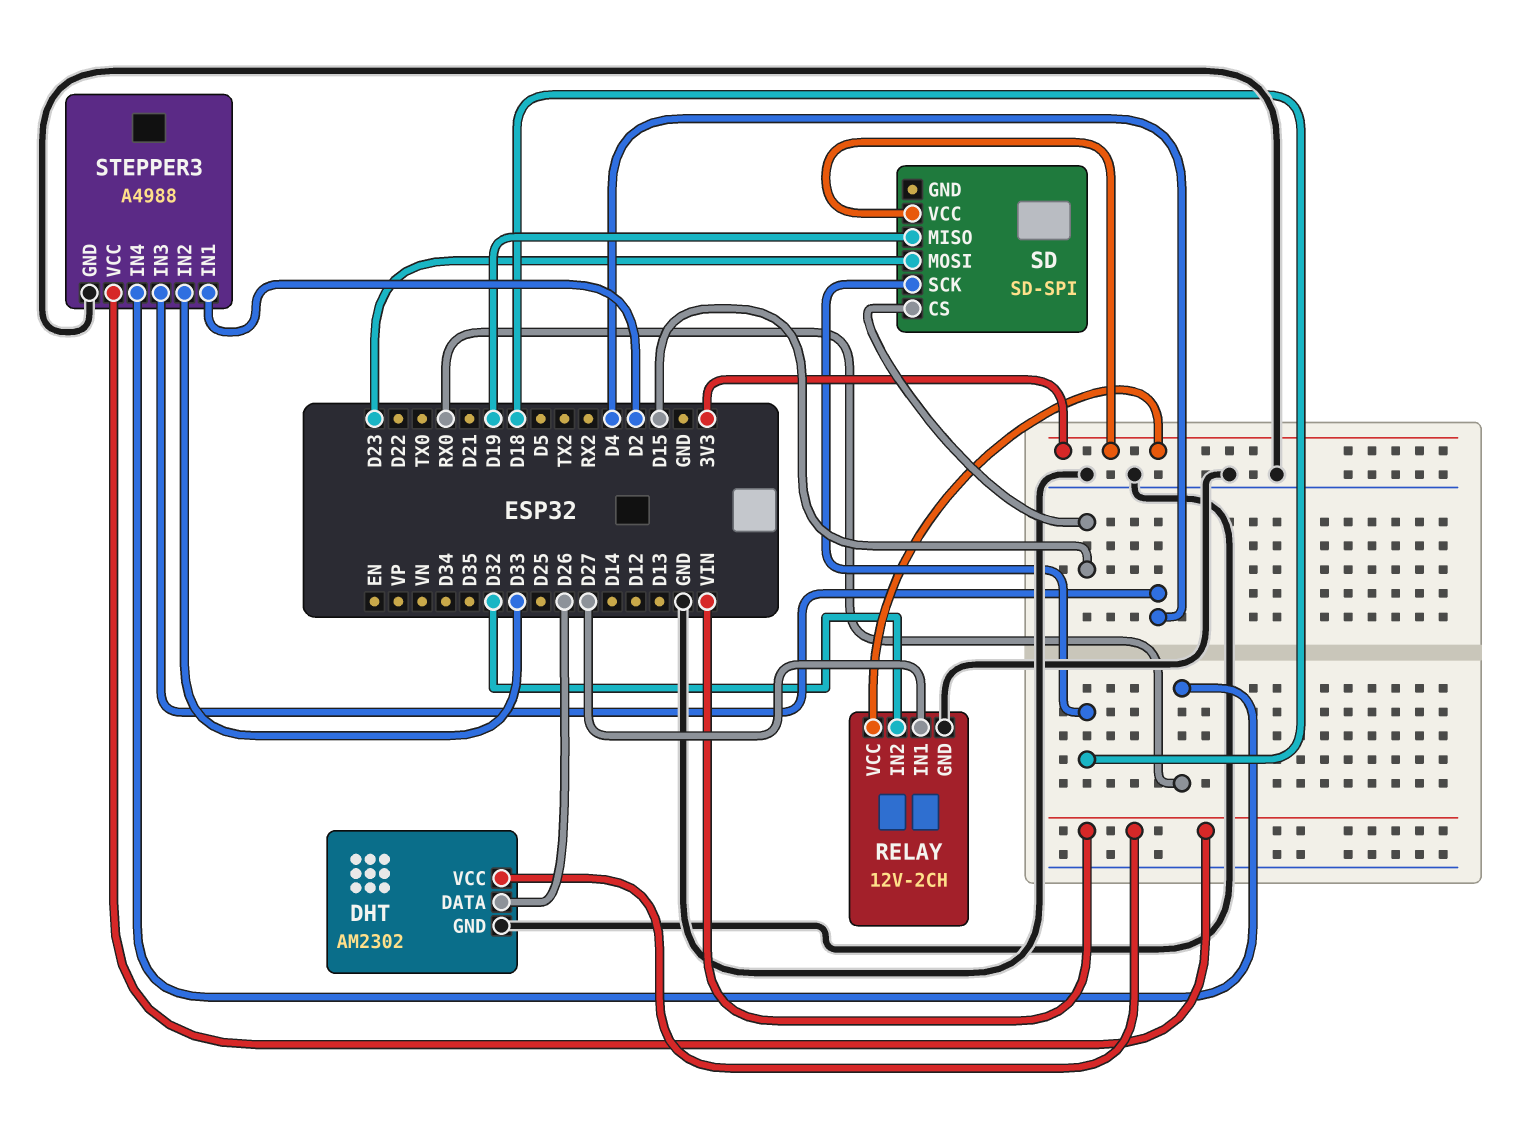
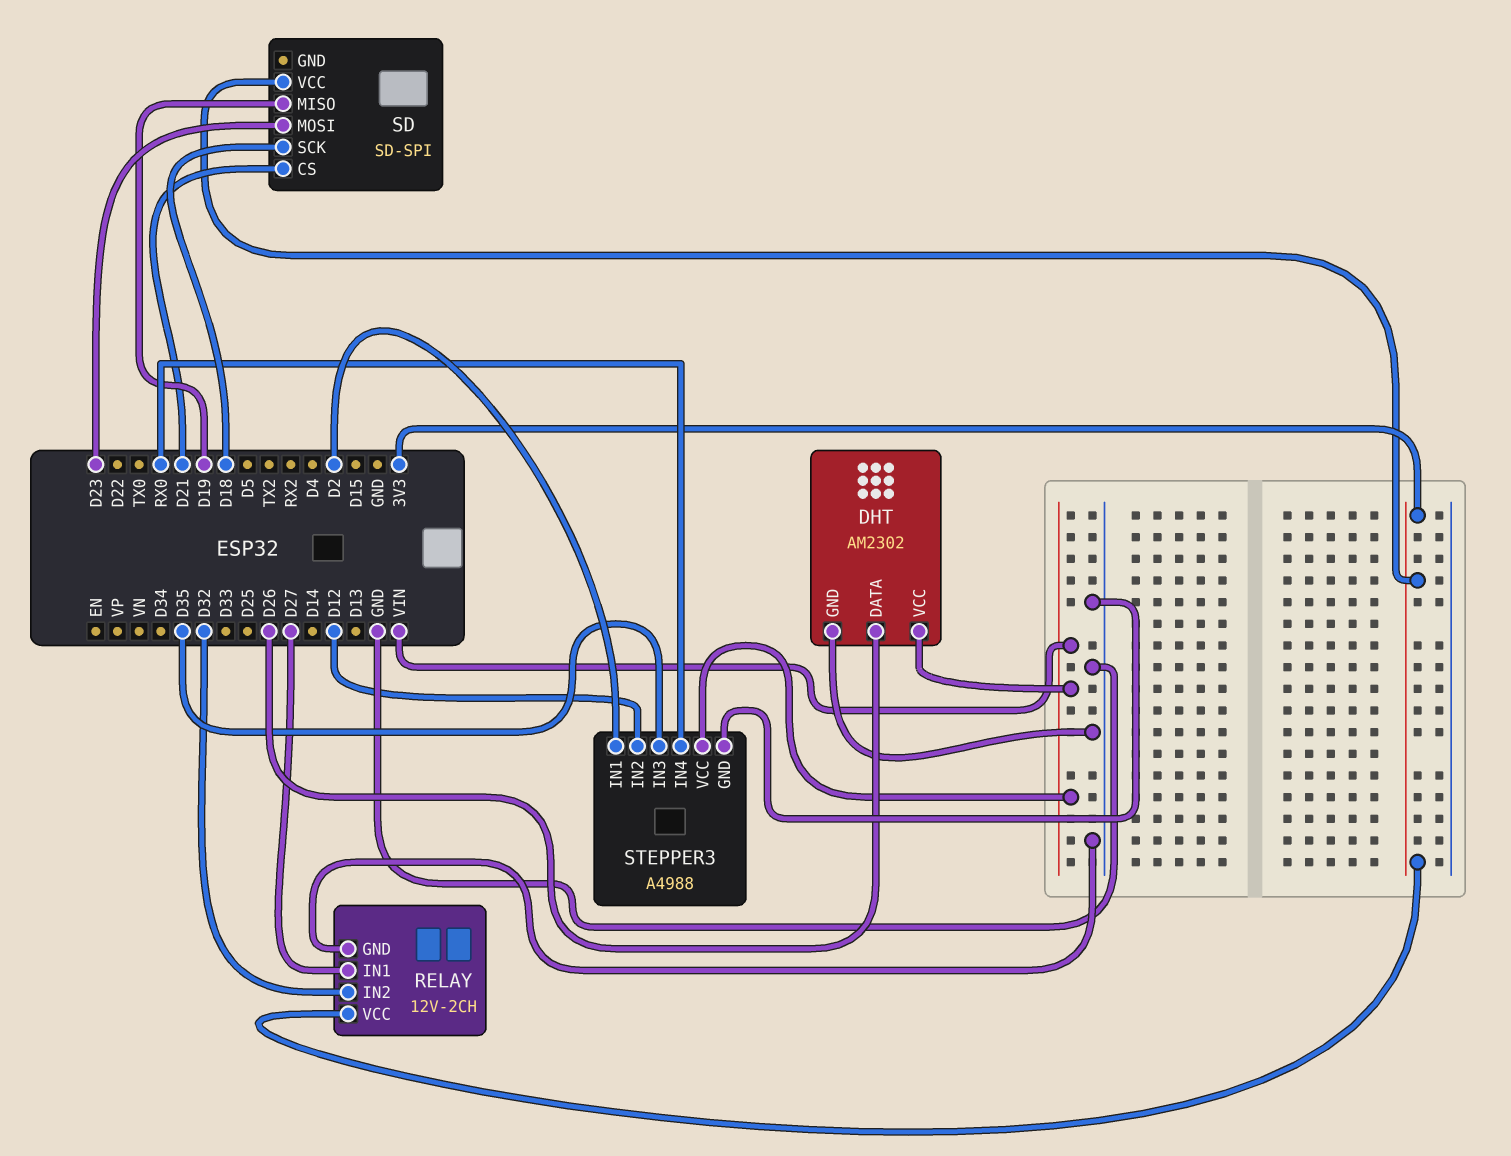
SD pin CS: D15 -> D21
STEPPER3 pin IN2: D33 -> D12
STEPPER3 pin IN3: D4 -> D35

